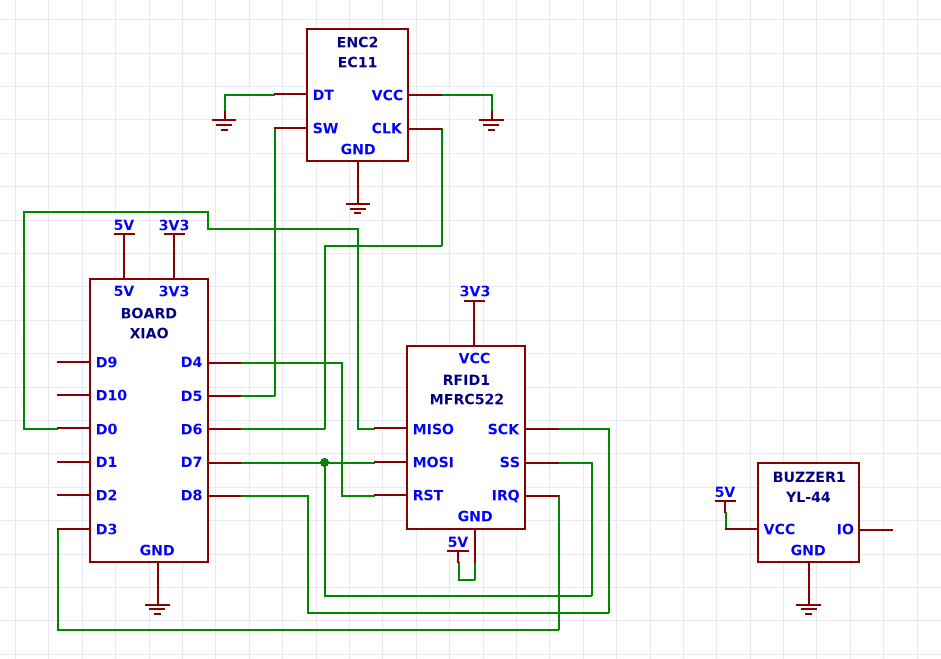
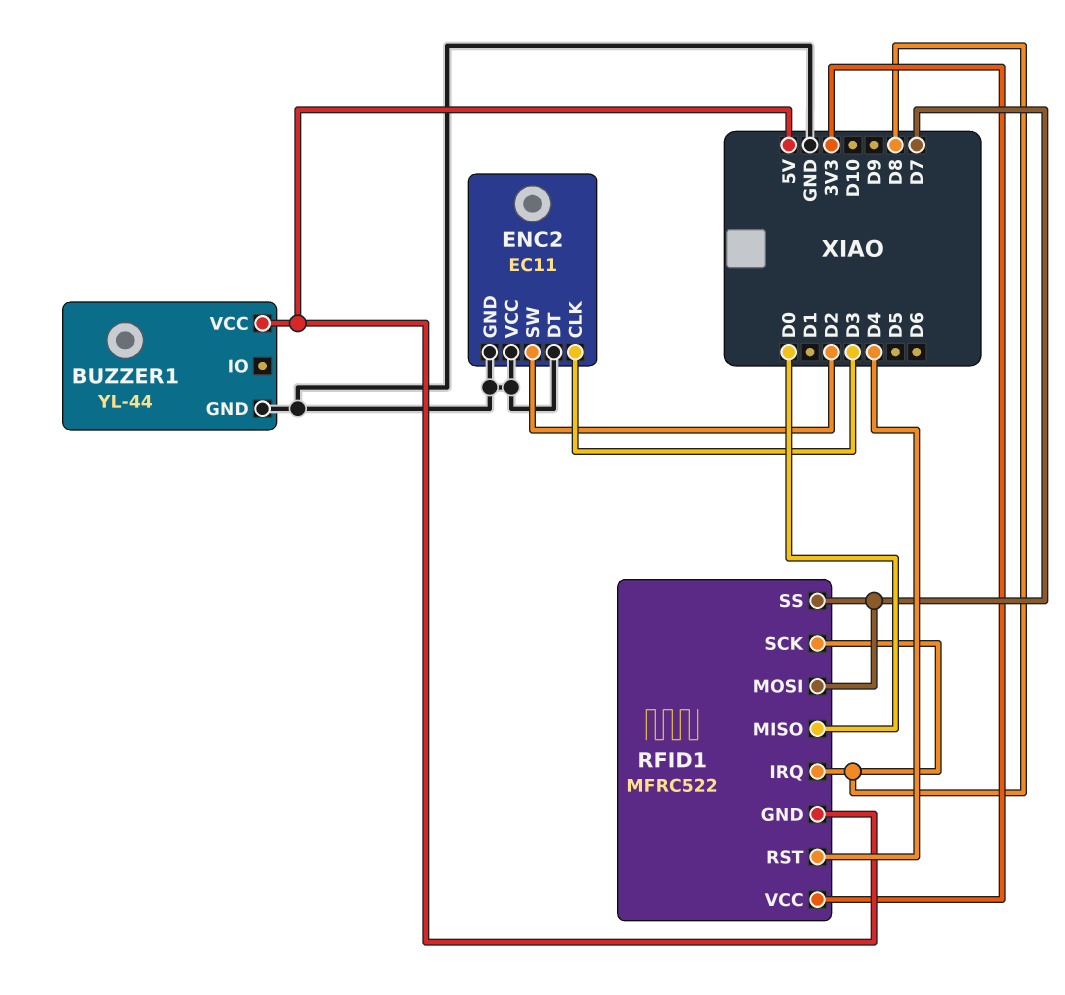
ENC2 pin CLK: D6 -> D3
ENC2 pin SW: D5 -> D2
RFID1 pin IRQ: D3 -> D8

